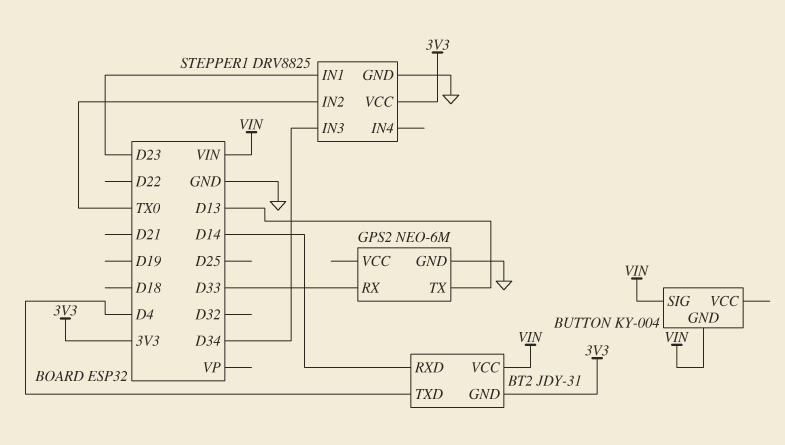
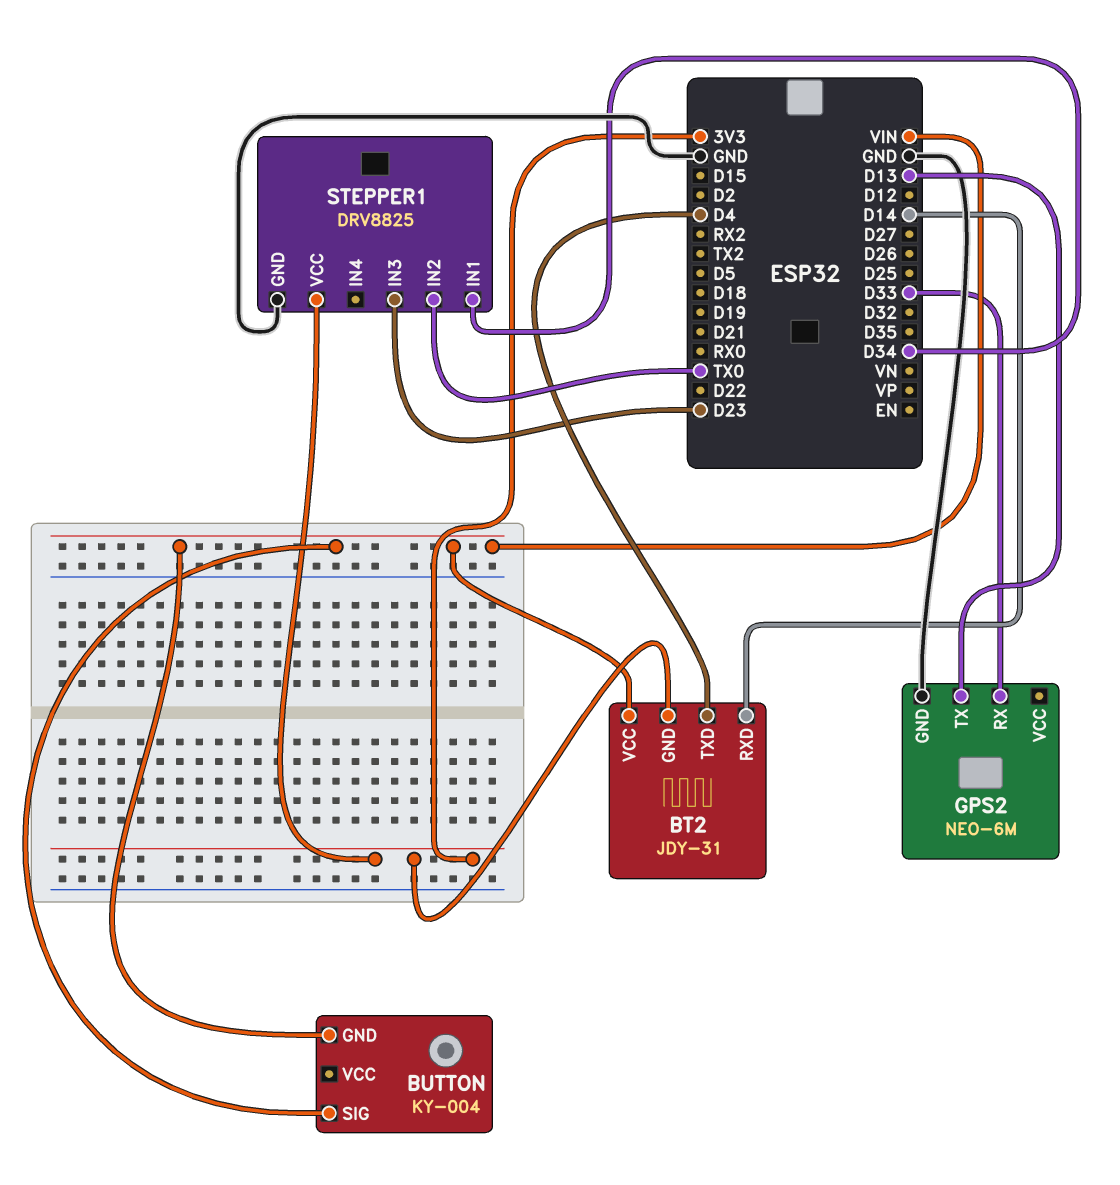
STEPPER1 pin IN1: D23 -> D34
STEPPER1 pin IN3: D34 -> D23

